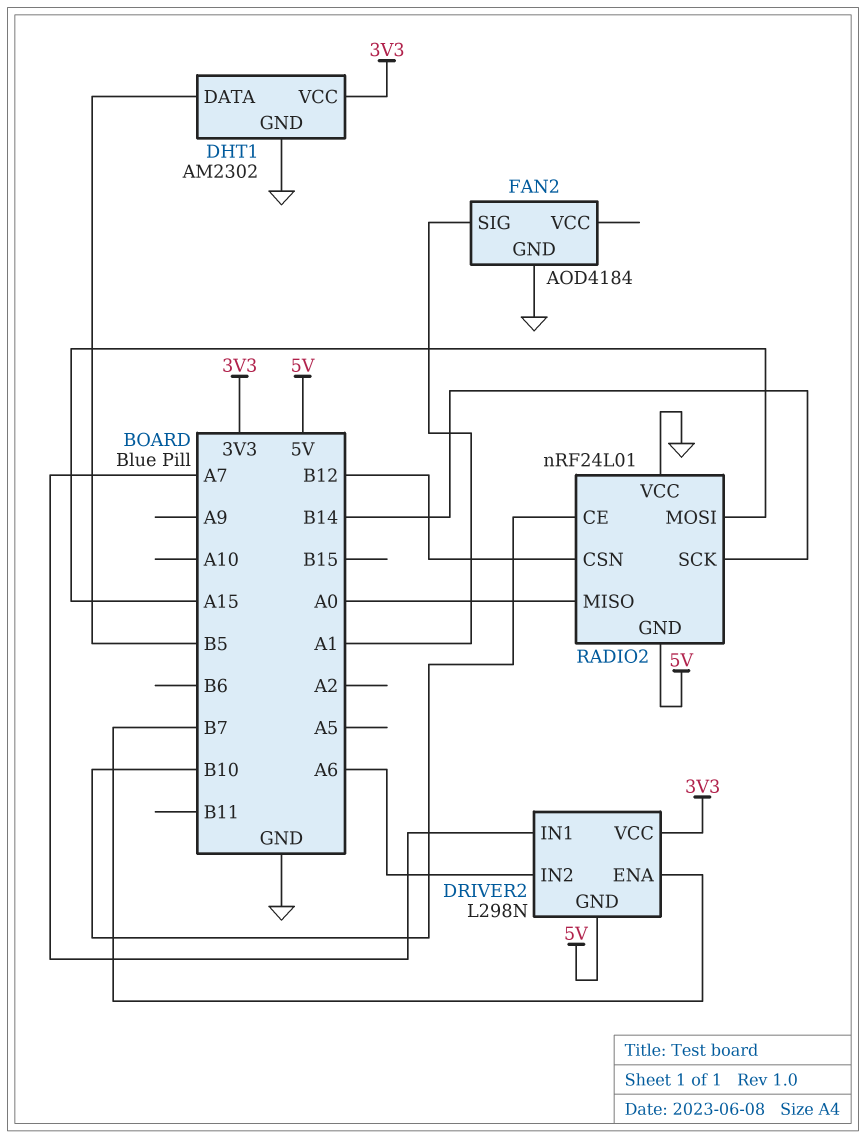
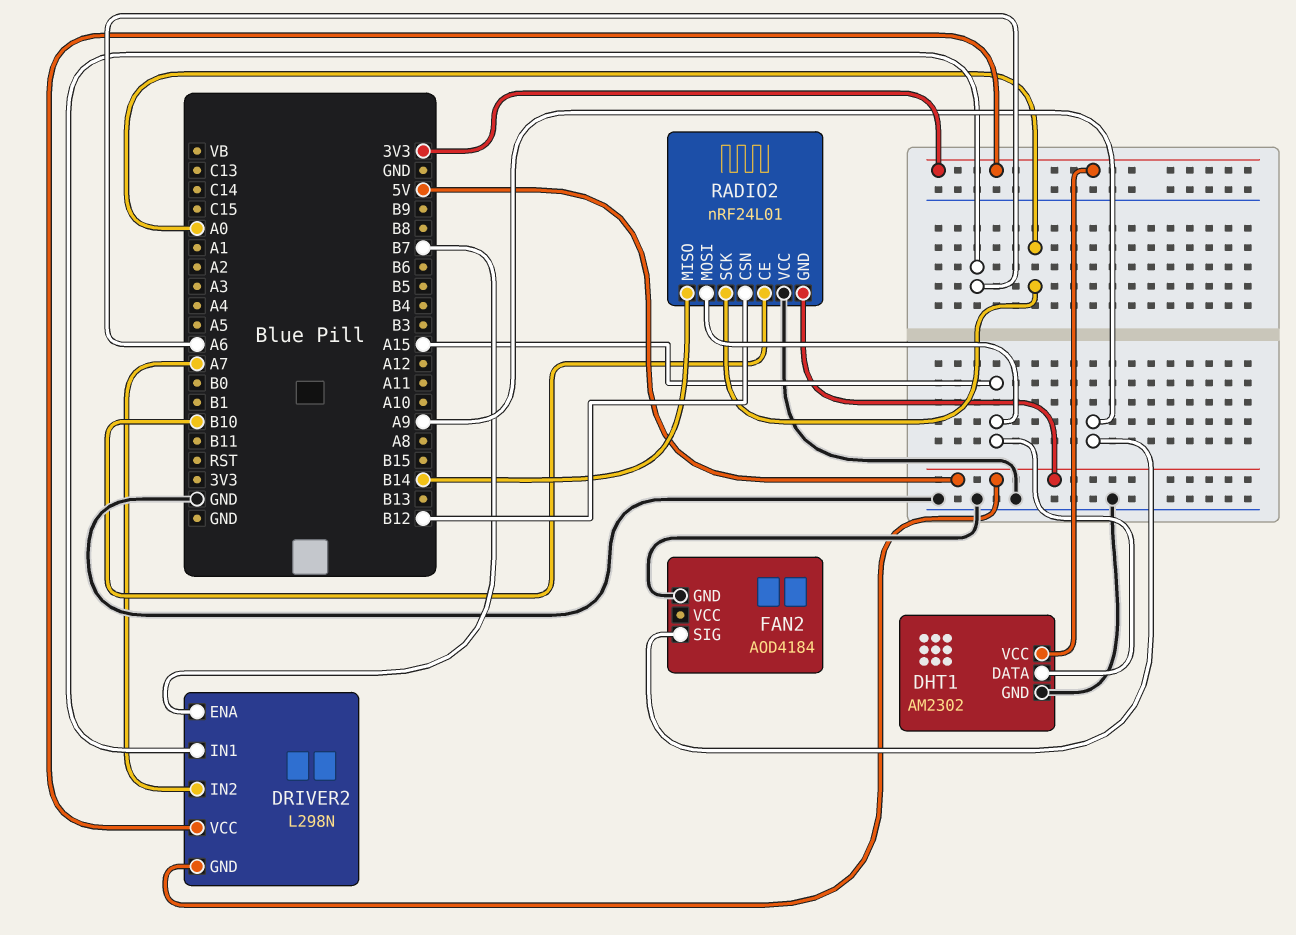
DHT1 pin DATA: B5 -> A15
DRIVER2 pin IN1: A7 -> A6
DRIVER2 pin IN2: A6 -> A7
FAN2 pin SIG: A1 -> A9
RADIO2 pin MISO: A0 -> B14
RADIO2 pin SCK: B14 -> A0

